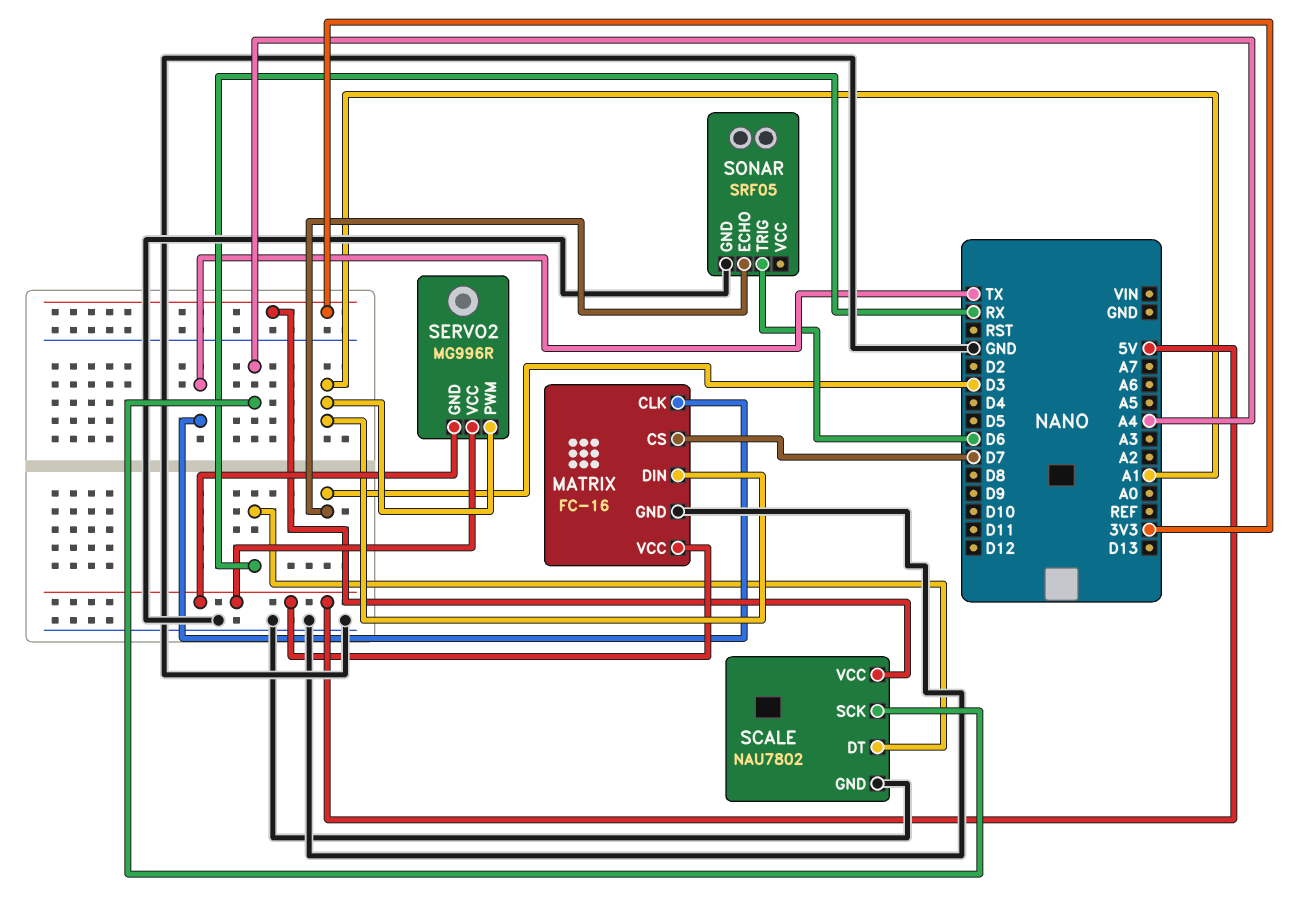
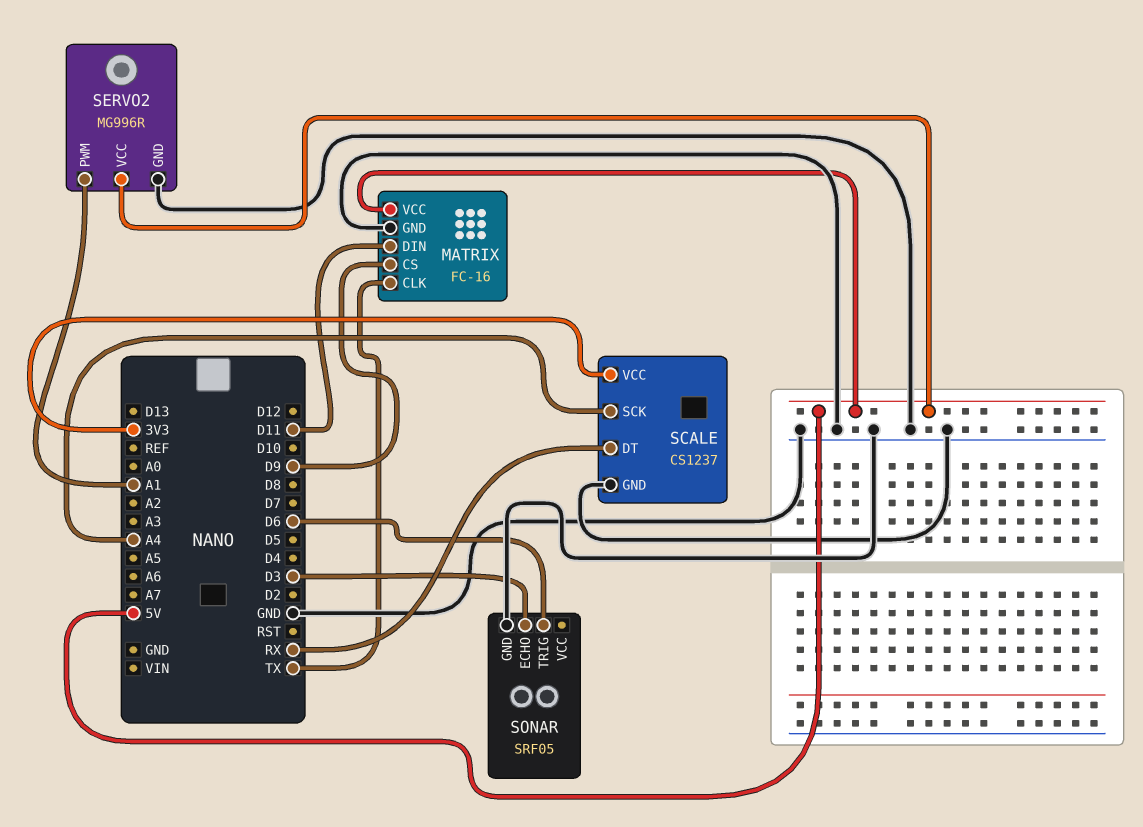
MATRIX pin CS: D7 -> D9
MATRIX pin DIN: A1 -> D11
SCALE: NAU7802 -> CS1237
SERVO2 pin GND: 5V -> GND

